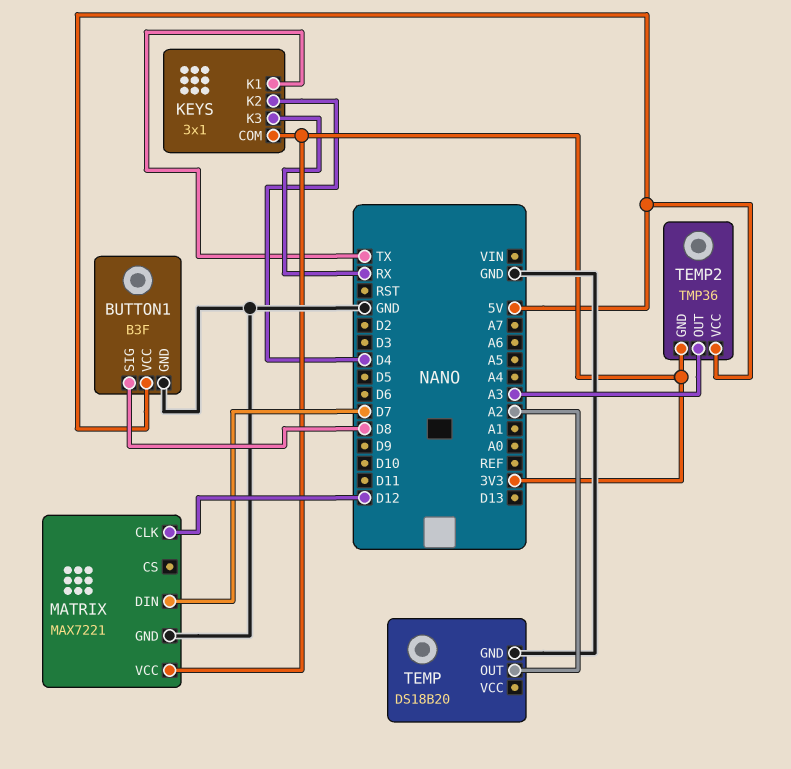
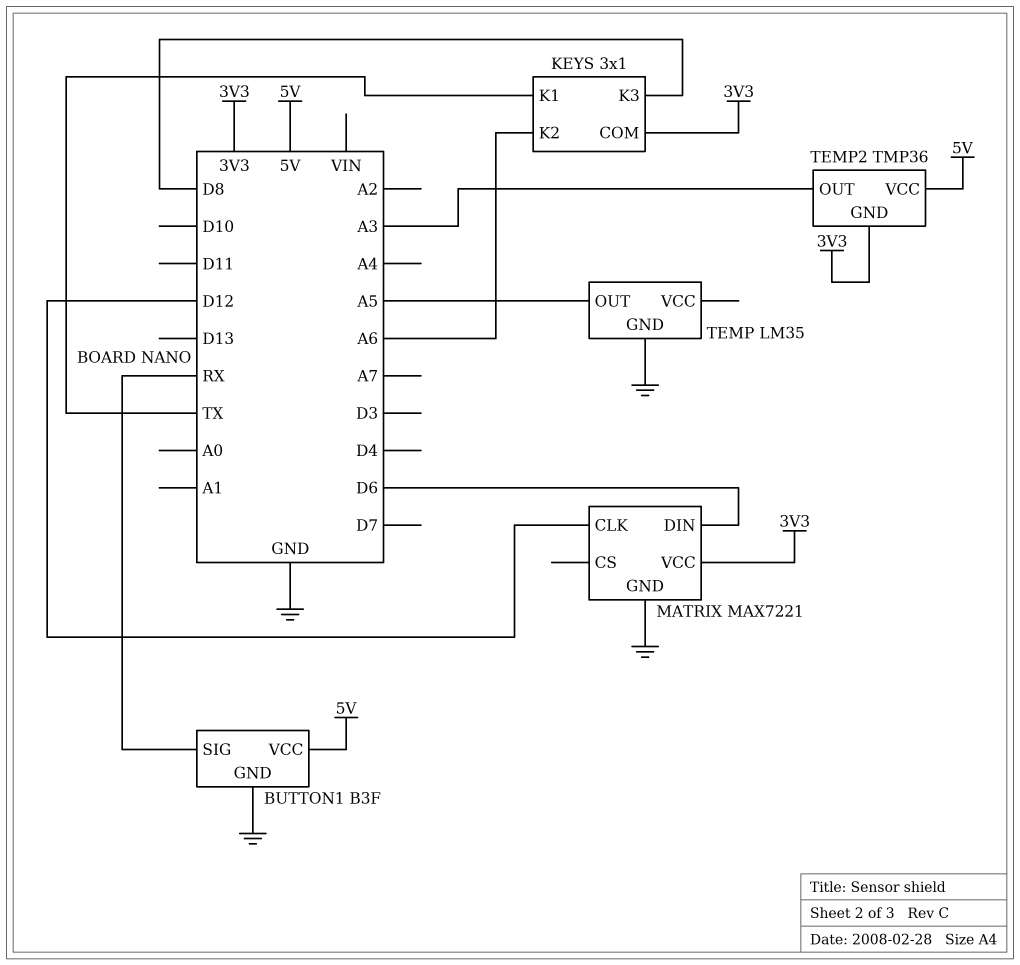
BUTTON1 pin SIG: D8 -> RX
KEYS pin K2: D4 -> A6
KEYS pin K3: RX -> D8
MATRIX pin DIN: D7 -> D6
TEMP: DS18B20 -> LM35
TEMP pin OUT: A2 -> A5

